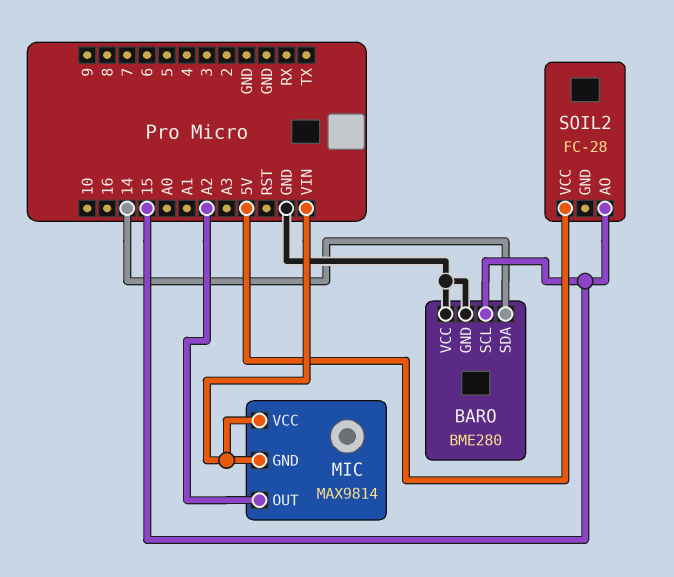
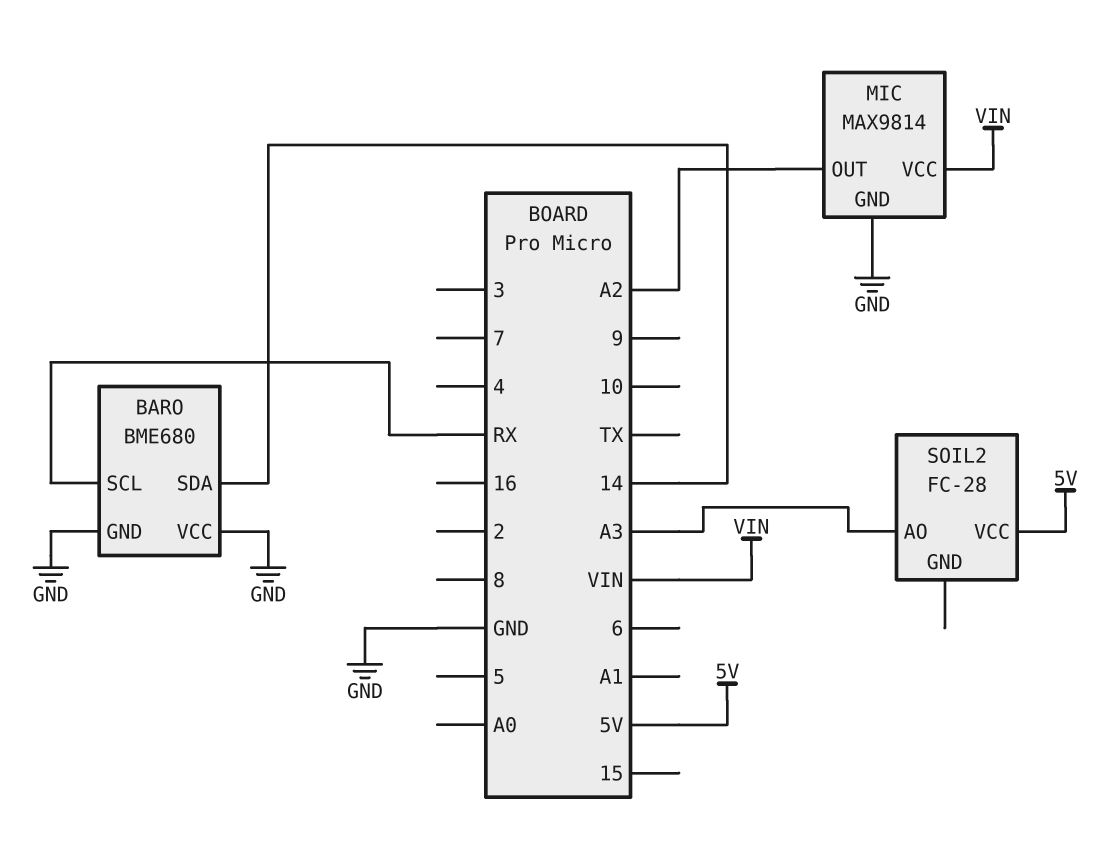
BARO: BME280 -> BME680
BARO pin SCL: 15 -> RX
MIC pin GND: VIN -> GND
SOIL2 pin AO: 15 -> A3

